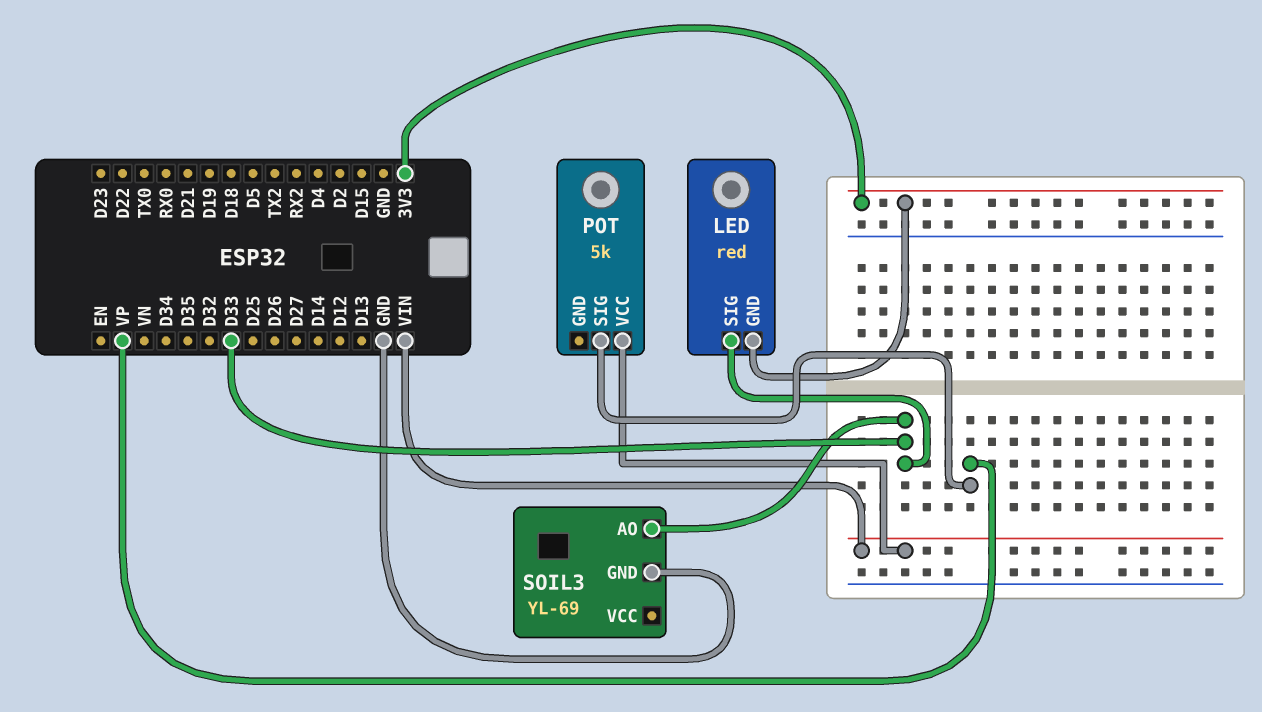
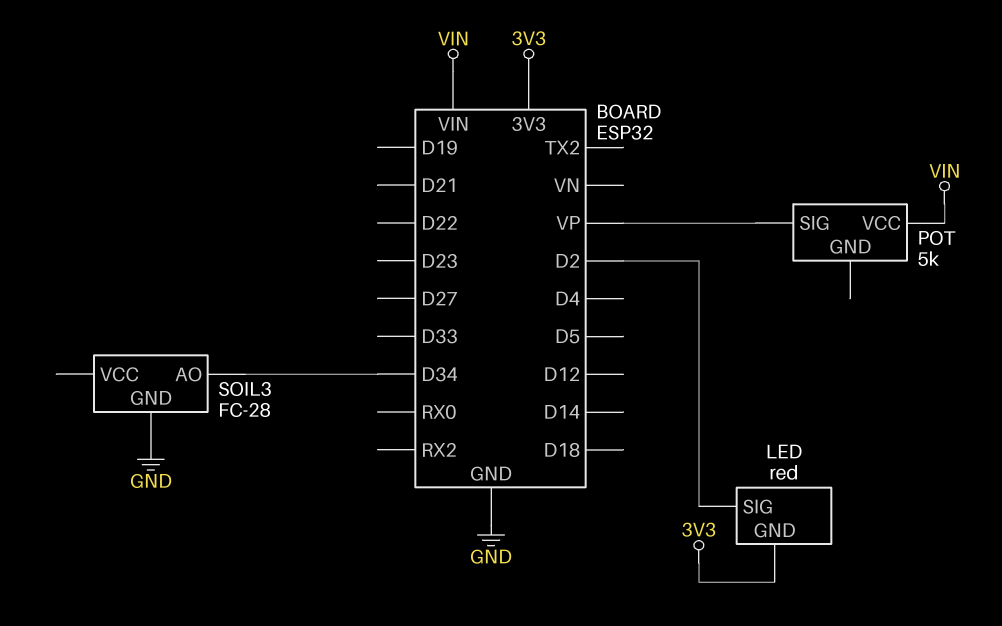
LED pin SIG: D33 -> D2
SOIL3: YL-69 -> FC-28
SOIL3 pin AO: D33 -> D34

